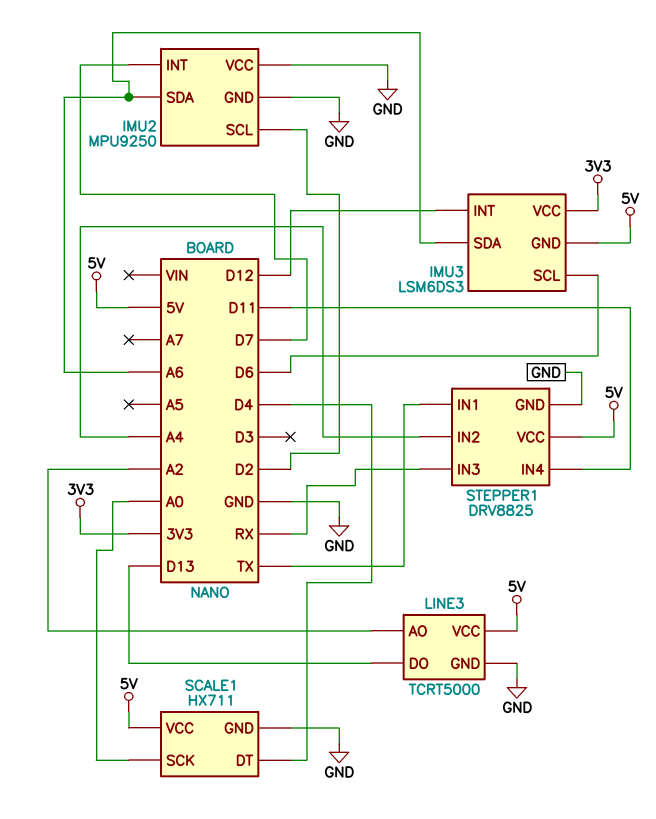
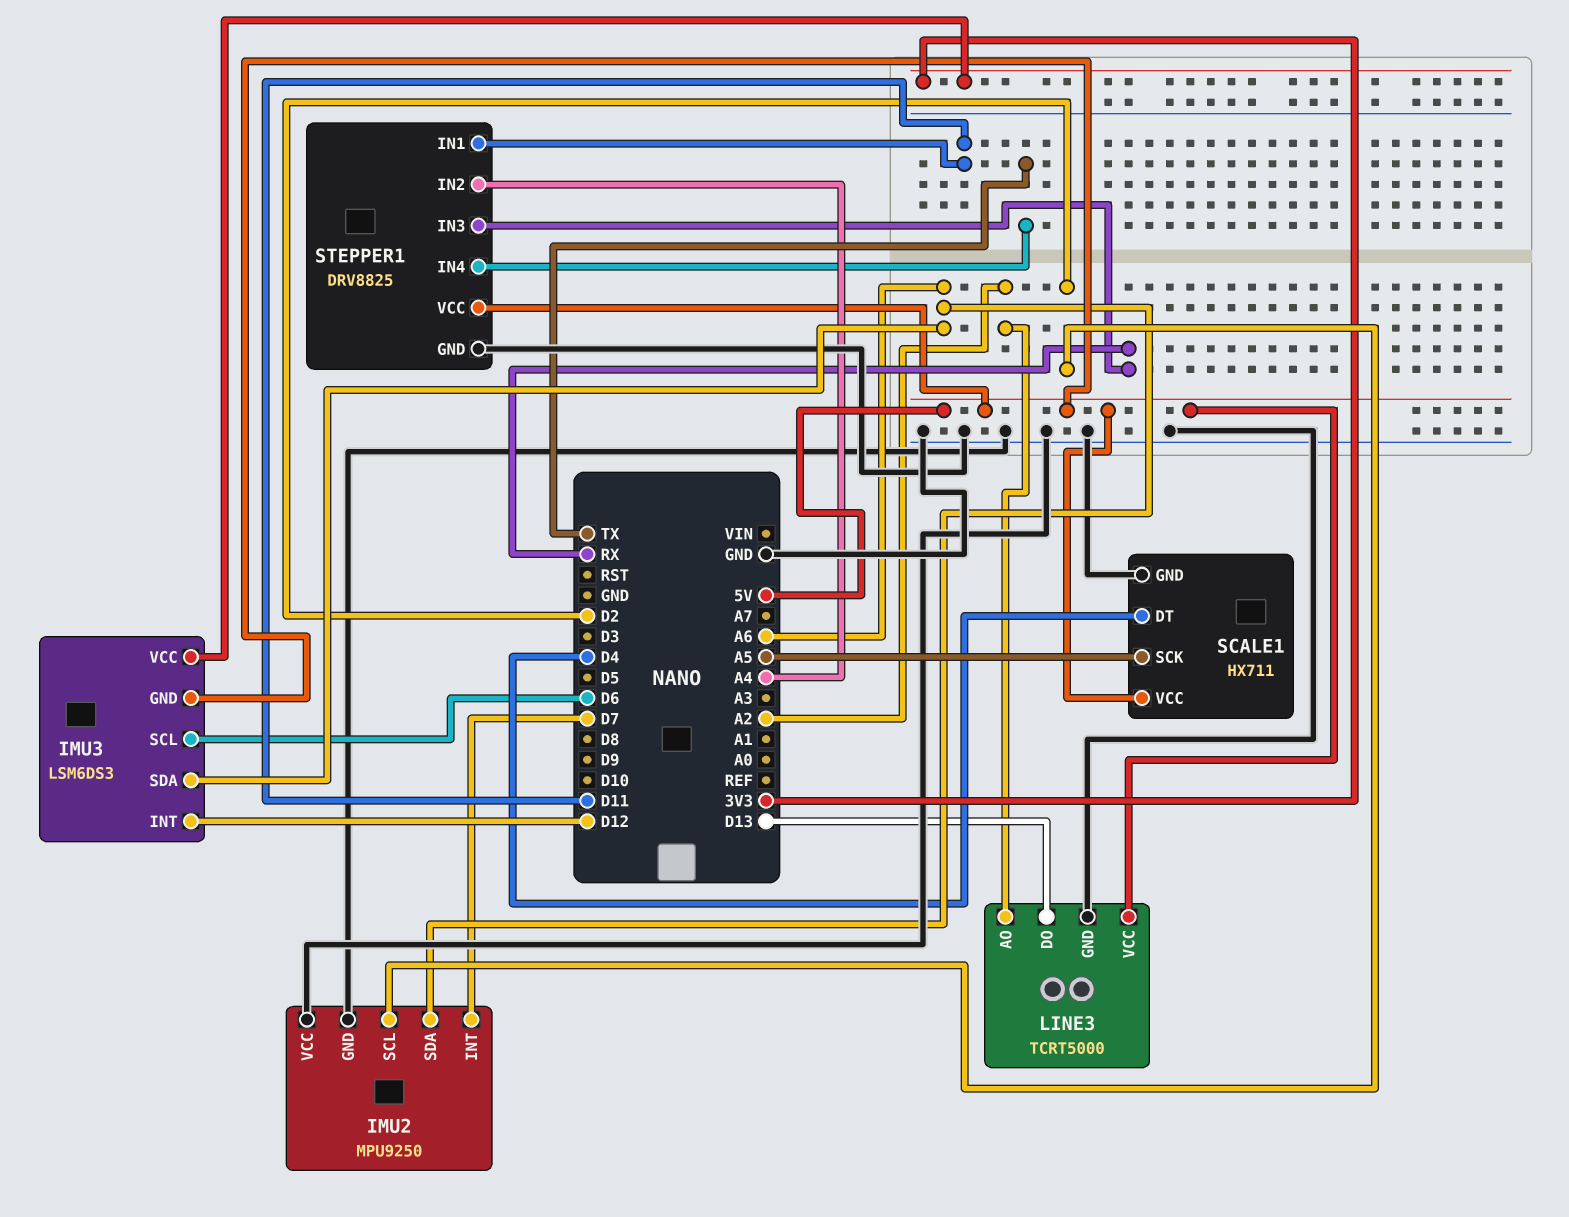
SCALE1 pin SCK: A0 -> A5
STEPPER1 pin IN1: TX -> D11
STEPPER1 pin IN4: D11 -> TX

